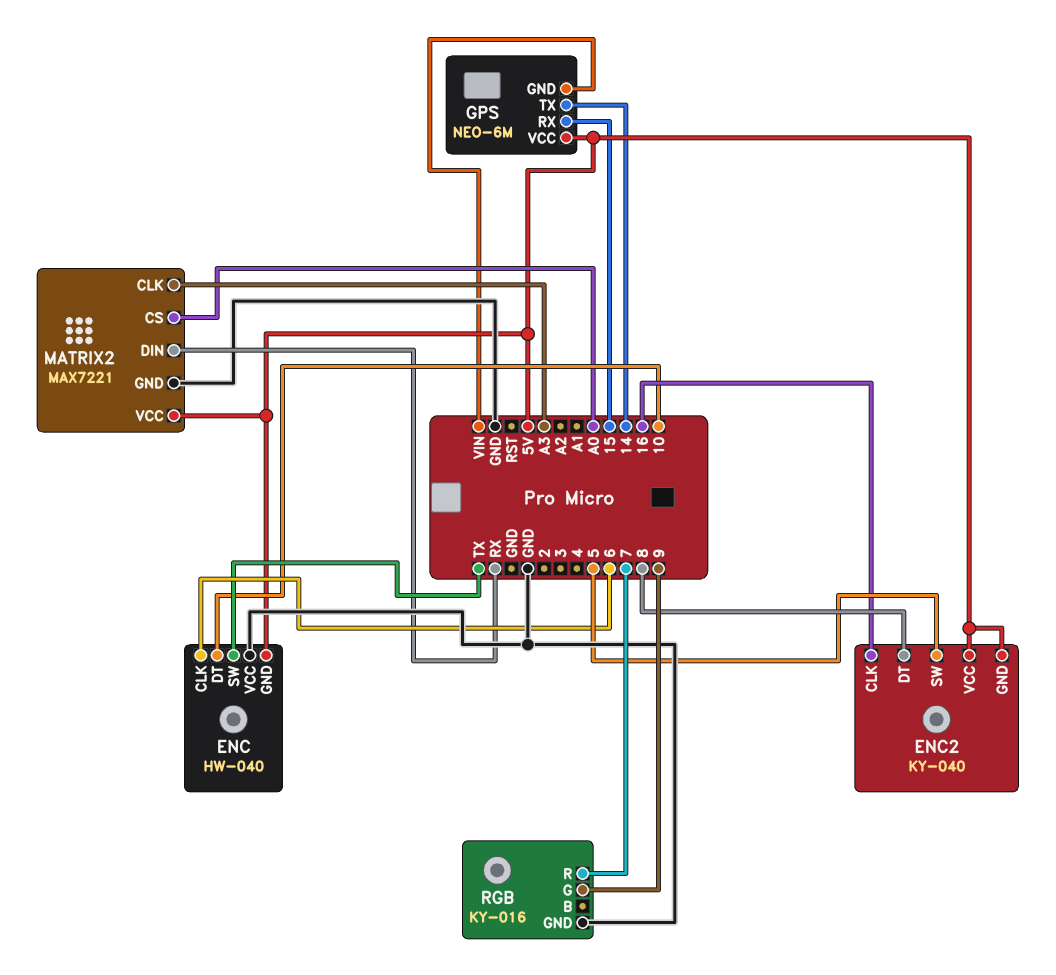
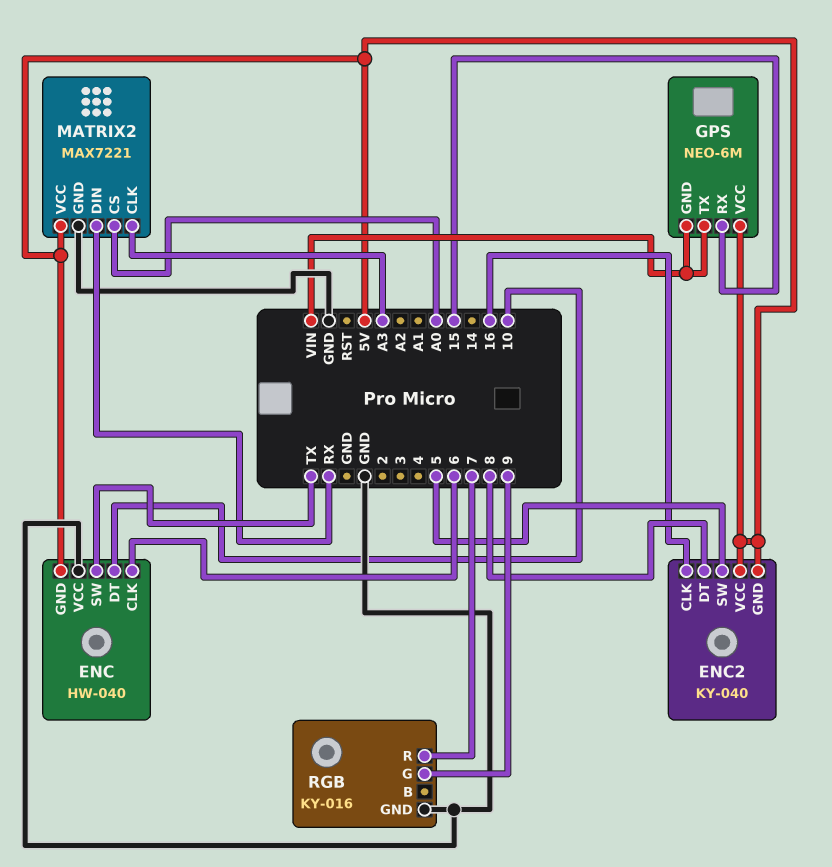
GPS pin TX: 14 -> VIN

